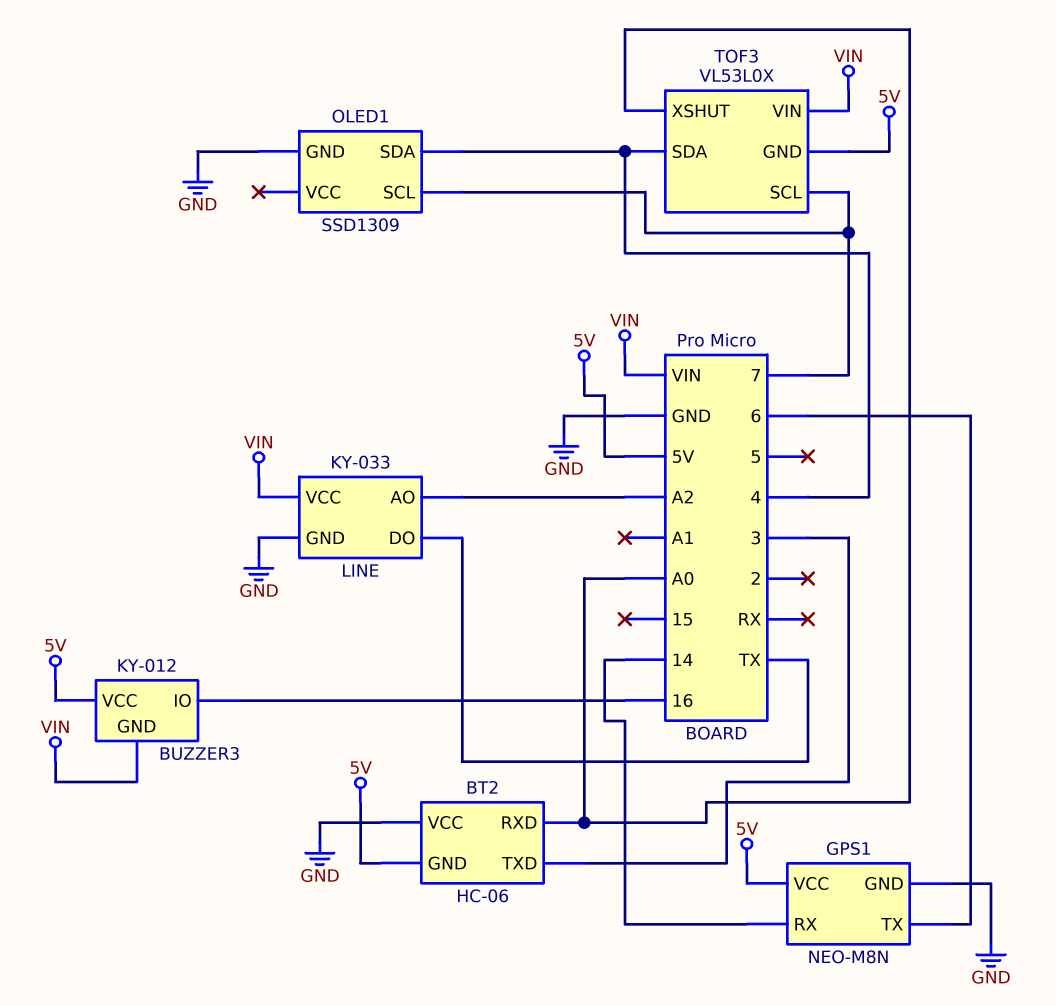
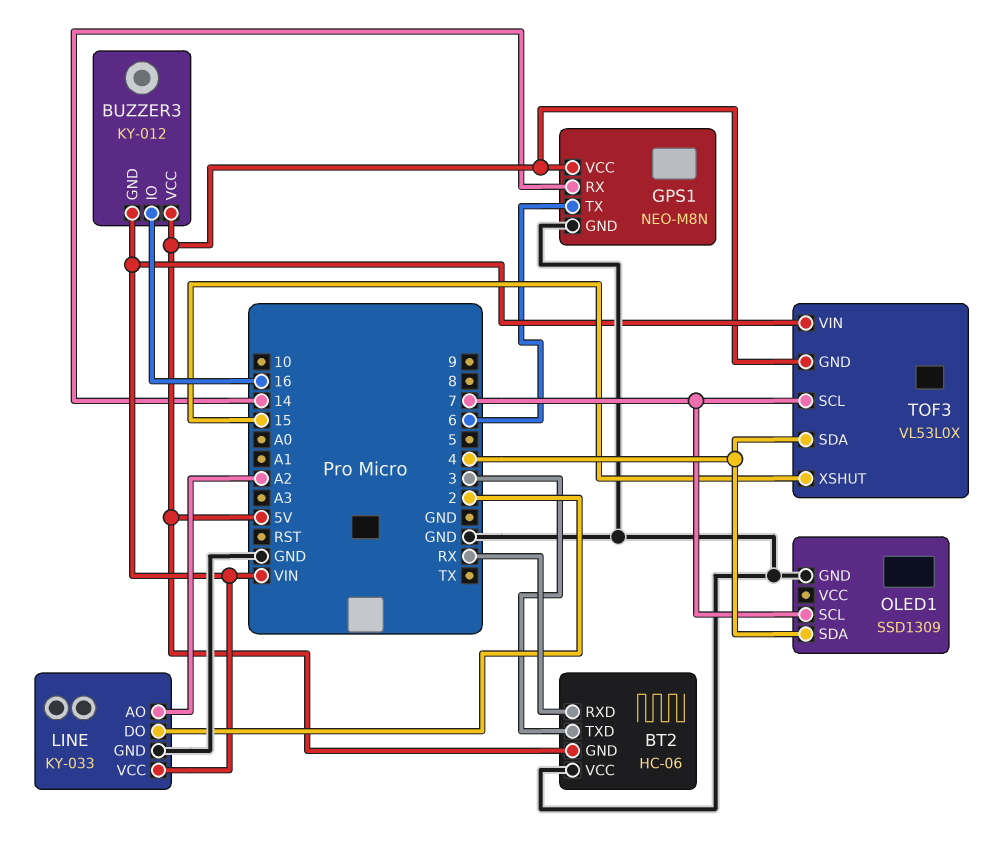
BT2 pin RXD: A0 -> RX
LINE pin DO: TX -> 2
TOF3 pin XSHUT: A0 -> 15

